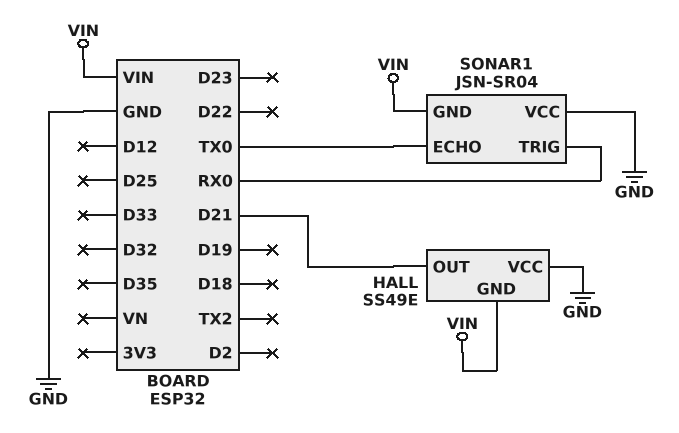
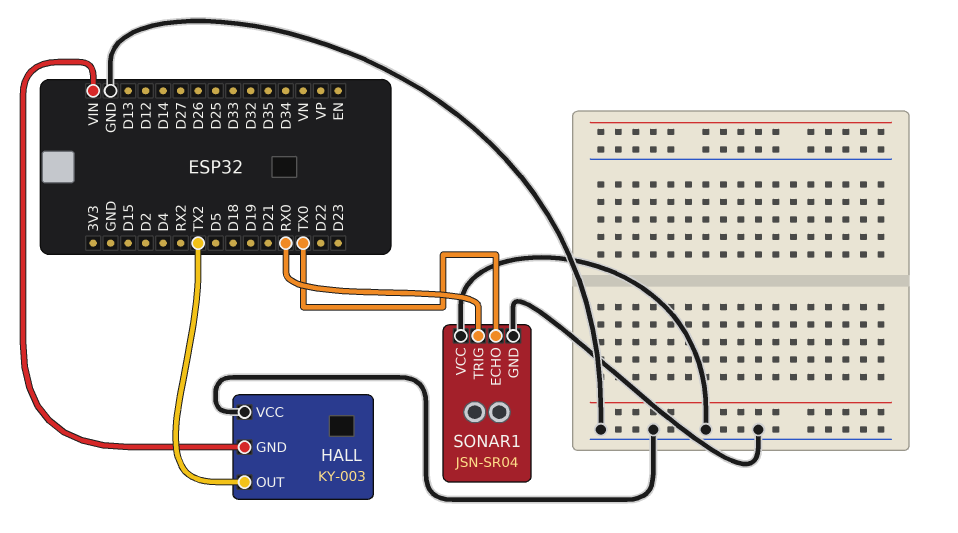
HALL: SS49E -> KY-003
HALL pin OUT: D21 -> TX2
SONAR1 pin GND: VIN -> GND

